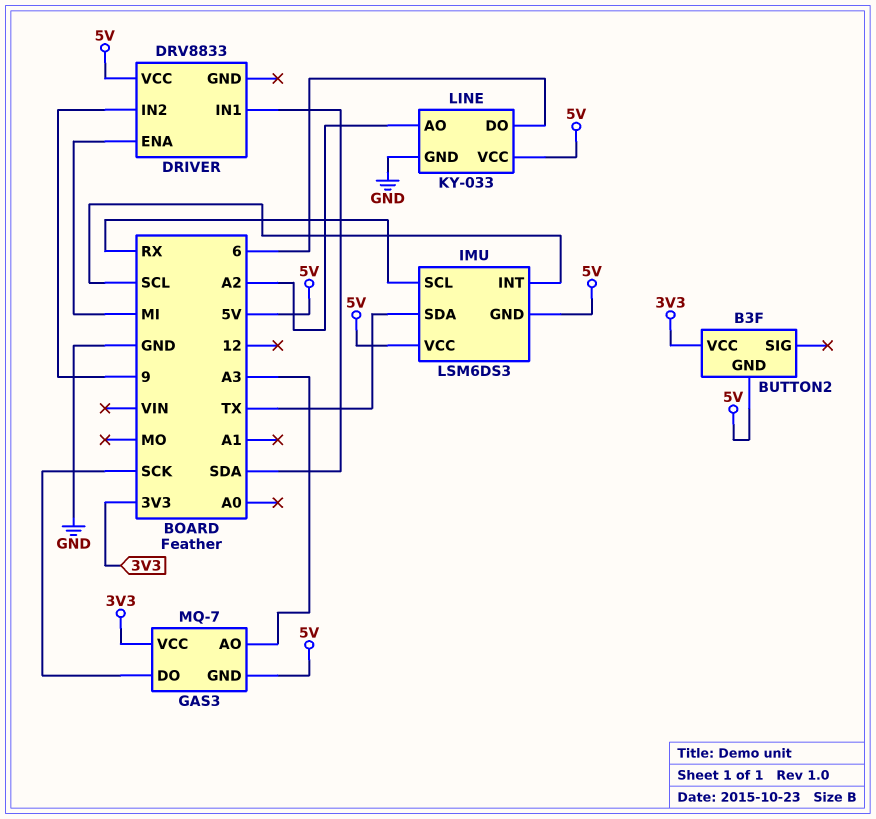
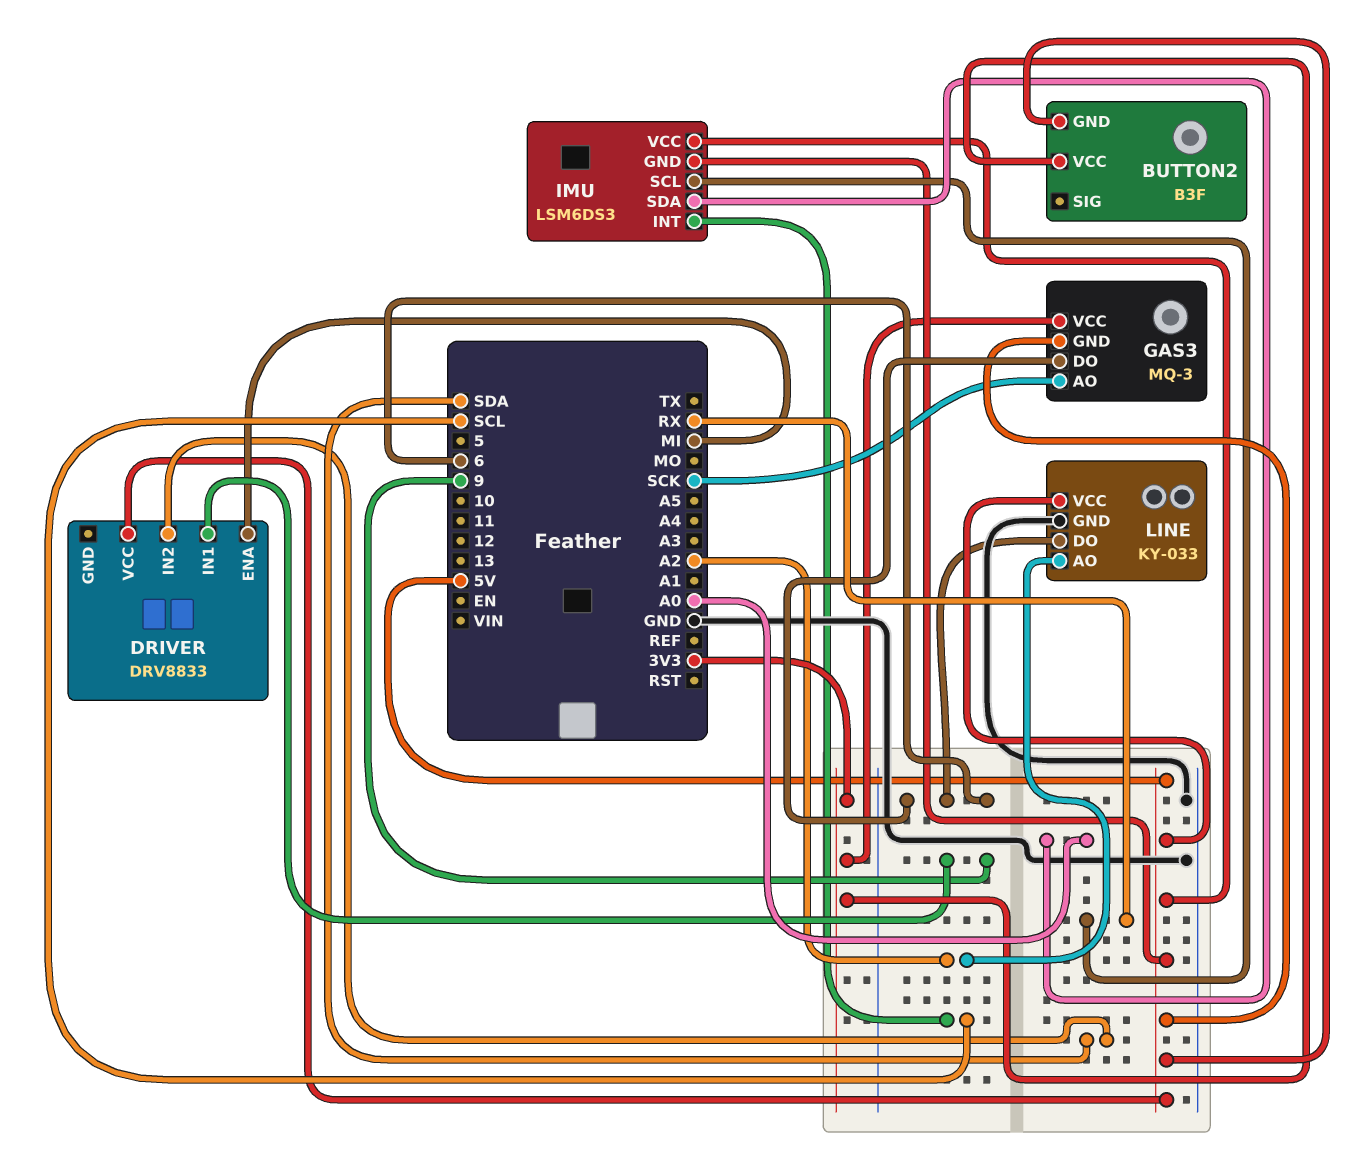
DRIVER pin IN1: SDA -> 9
DRIVER pin IN2: 9 -> SDA
GAS3: MQ-7 -> MQ-3
GAS3 pin AO: A3 -> SCK
GAS3 pin DO: SCK -> 6
IMU pin SDA: TX -> A0

